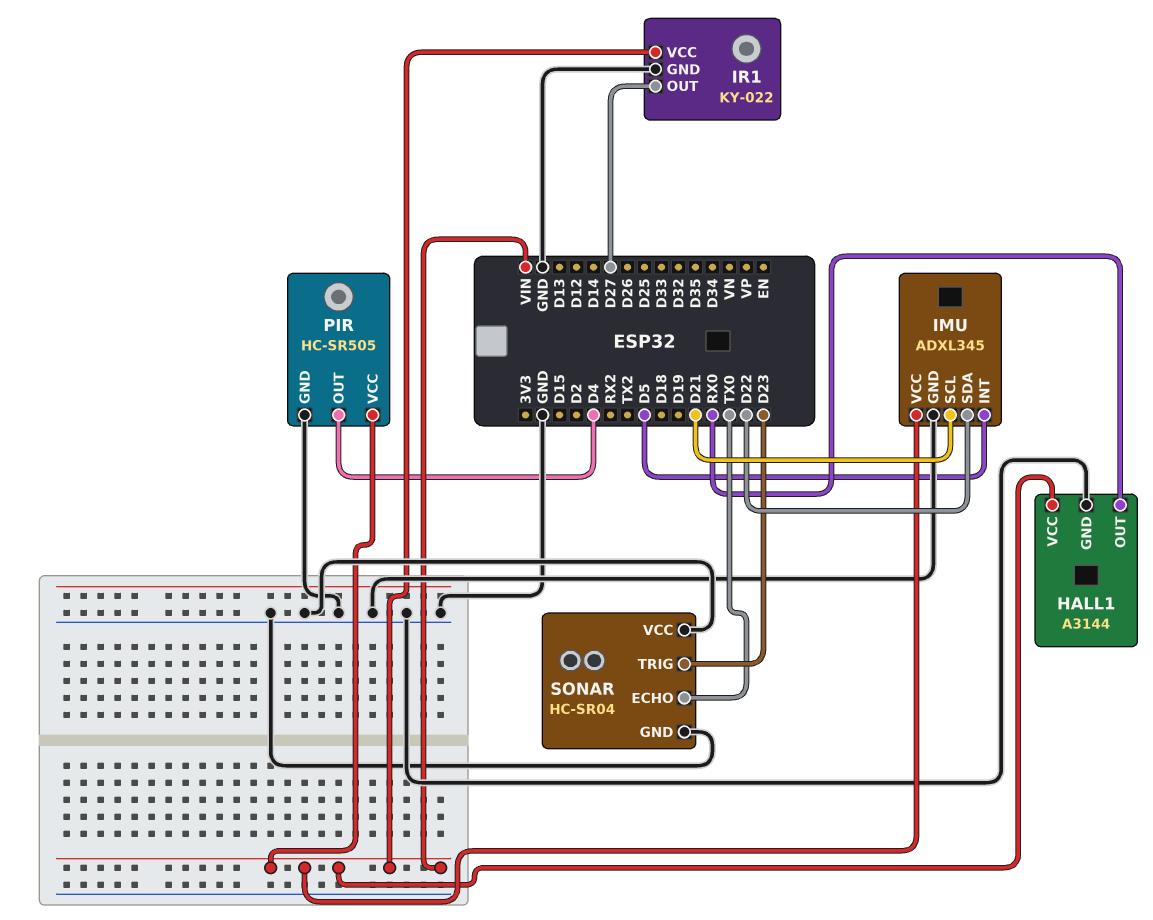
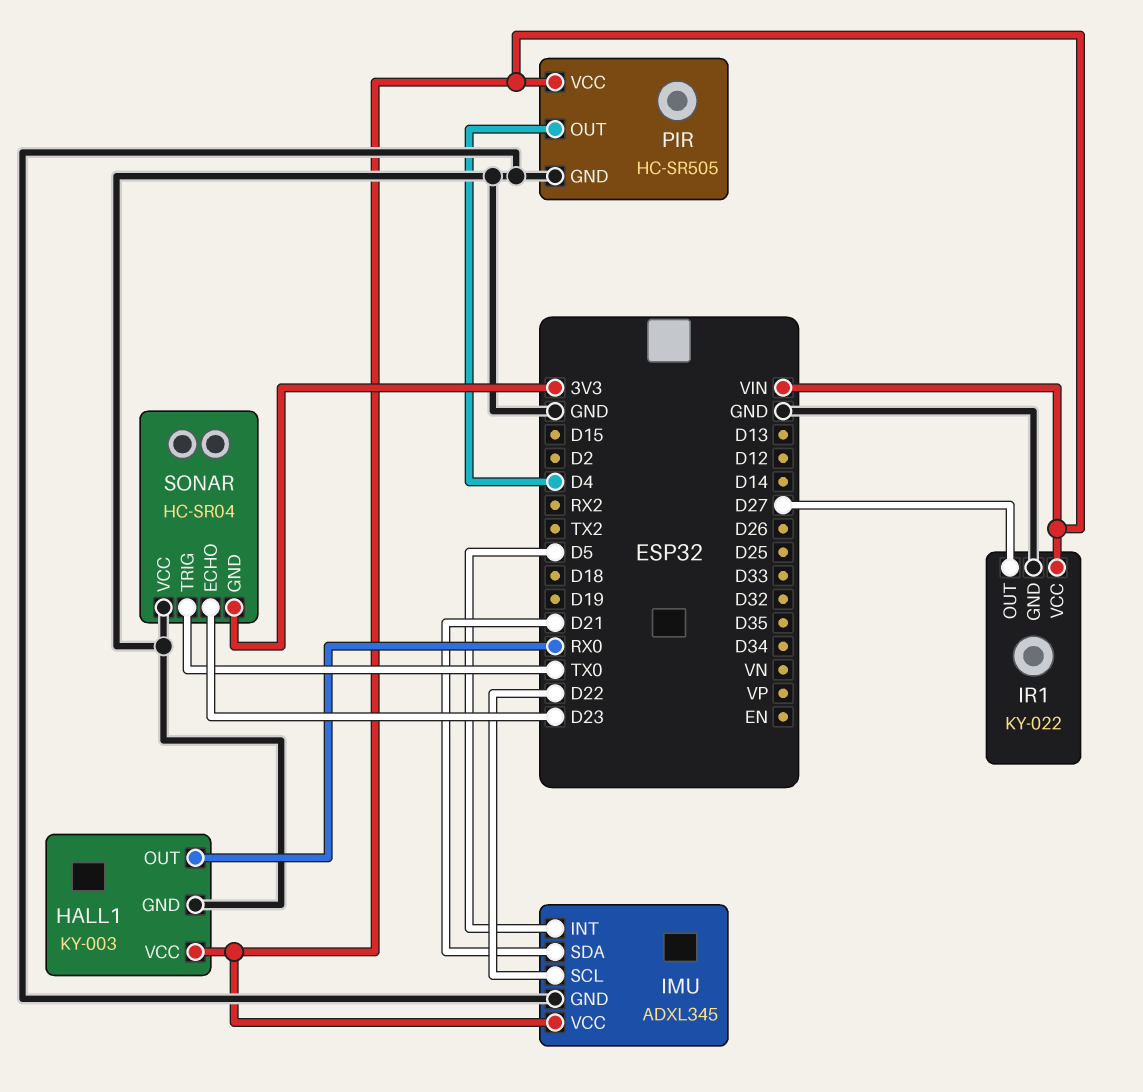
HALL1: A3144 -> KY-003
IMU pin SCL: D21 -> D22
IMU pin SDA: D22 -> D21
SONAR pin ECHO: TX0 -> D23
SONAR pin GND: GND -> 3V3
SONAR pin TRIG: D23 -> TX0

